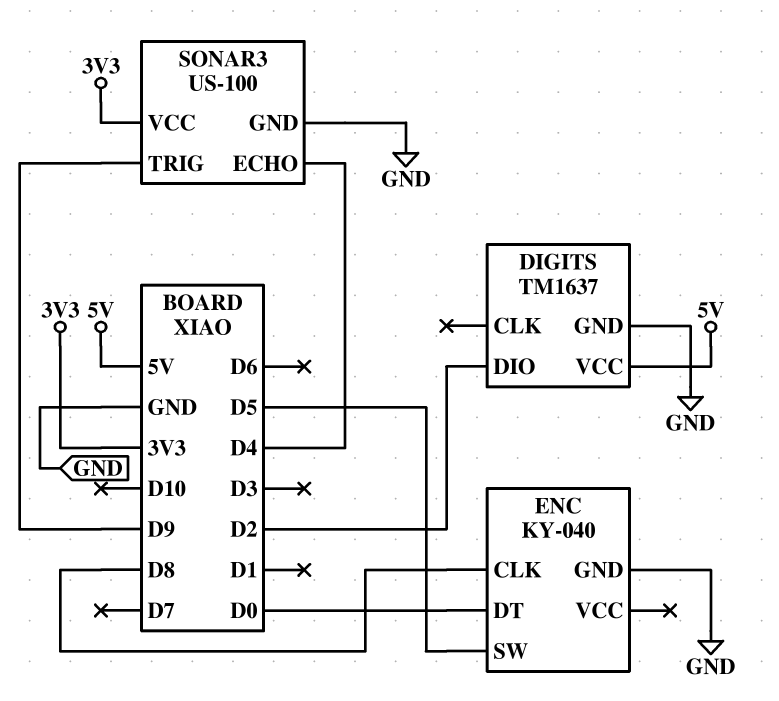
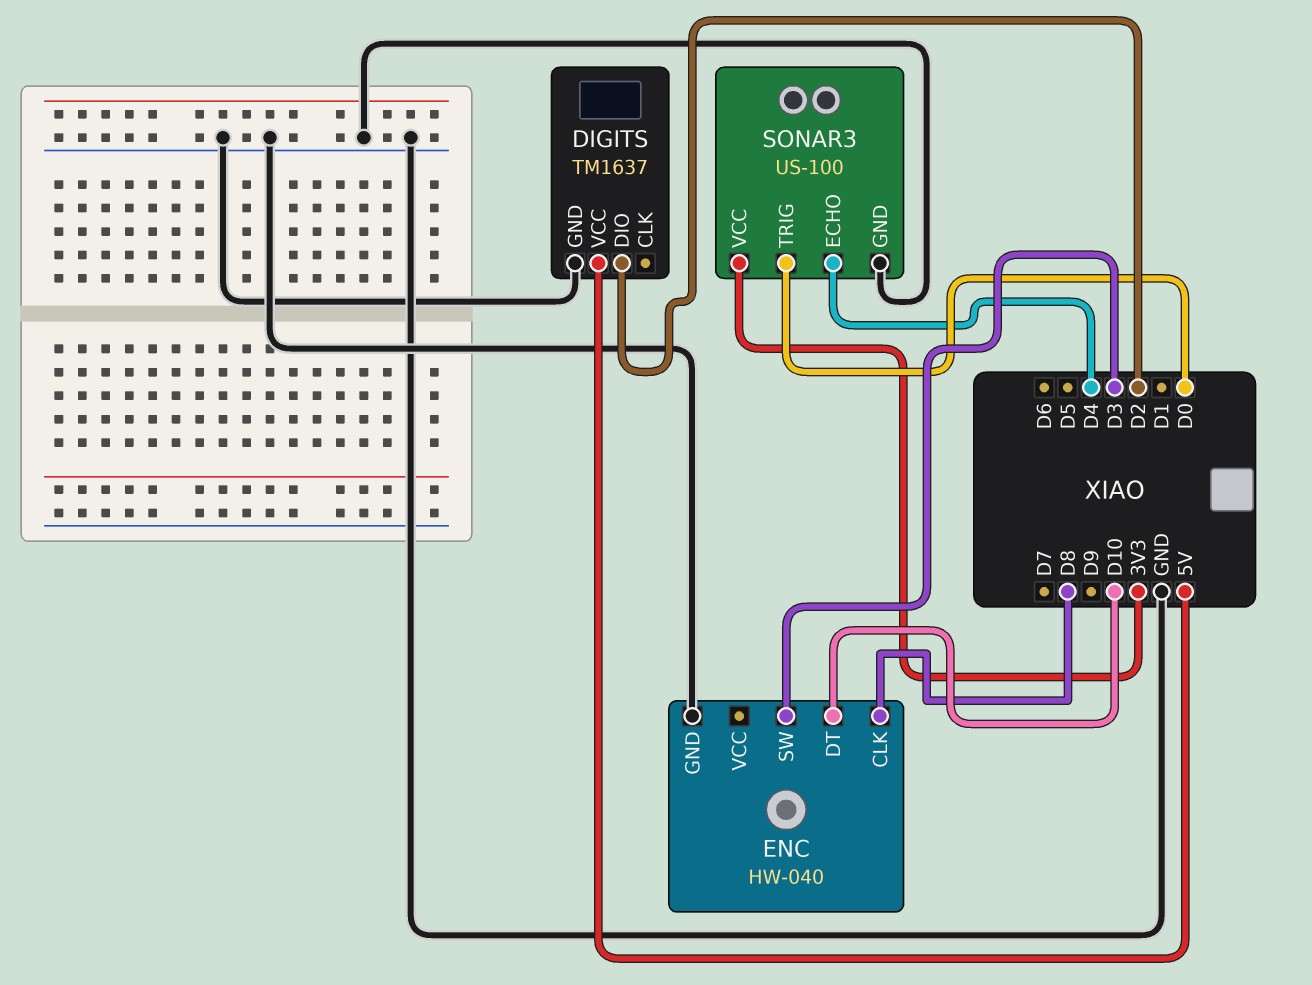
ENC: KY-040 -> HW-040
ENC pin DT: D0 -> D10
ENC pin SW: D5 -> D3
SONAR3 pin TRIG: D9 -> D0

